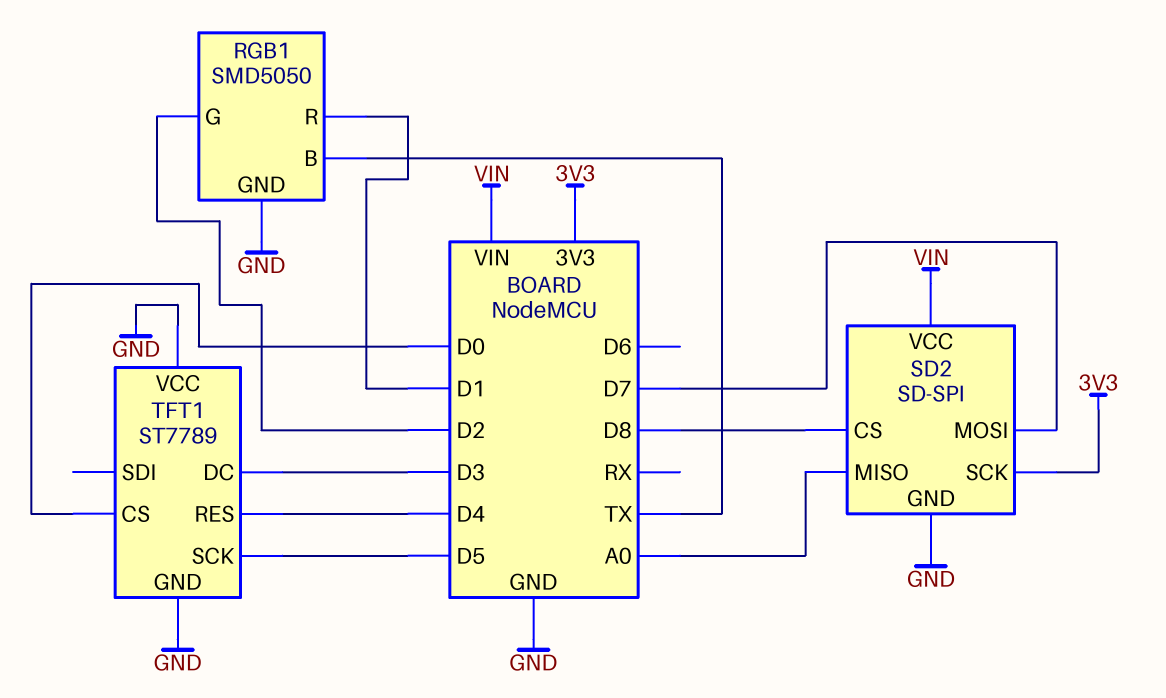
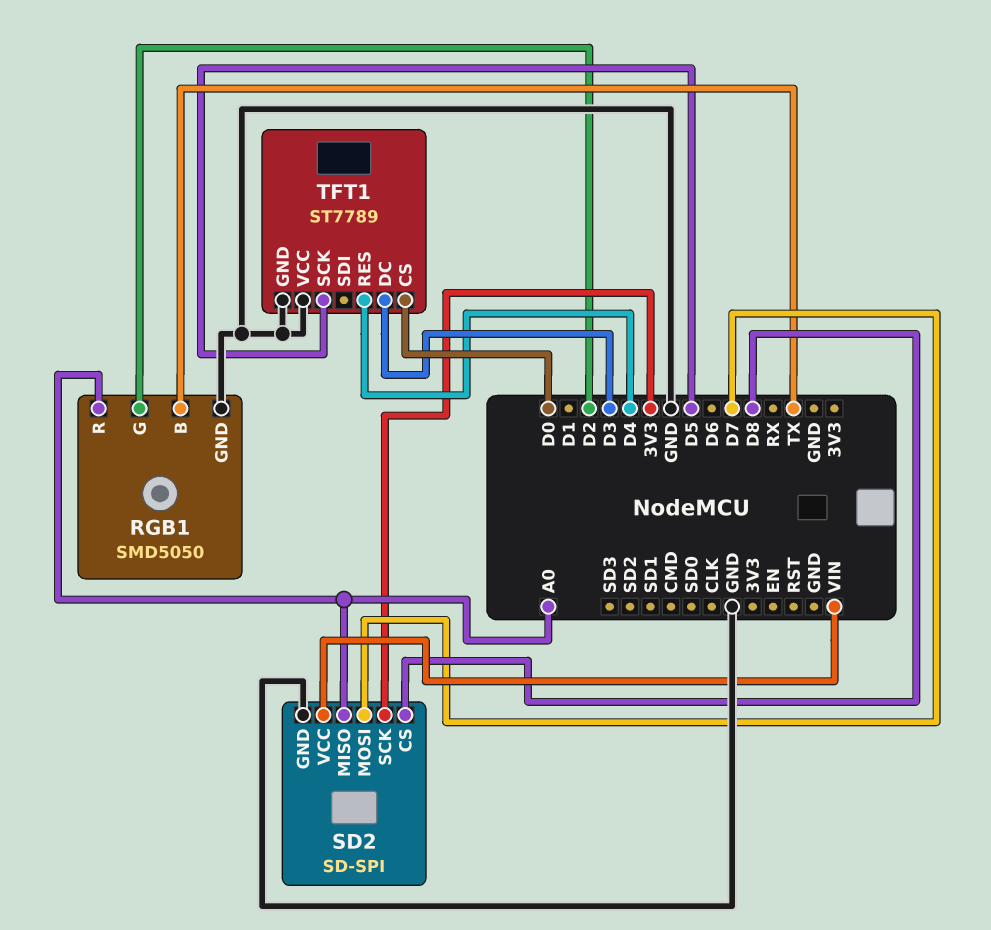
RGB1 pin R: D1 -> A0

